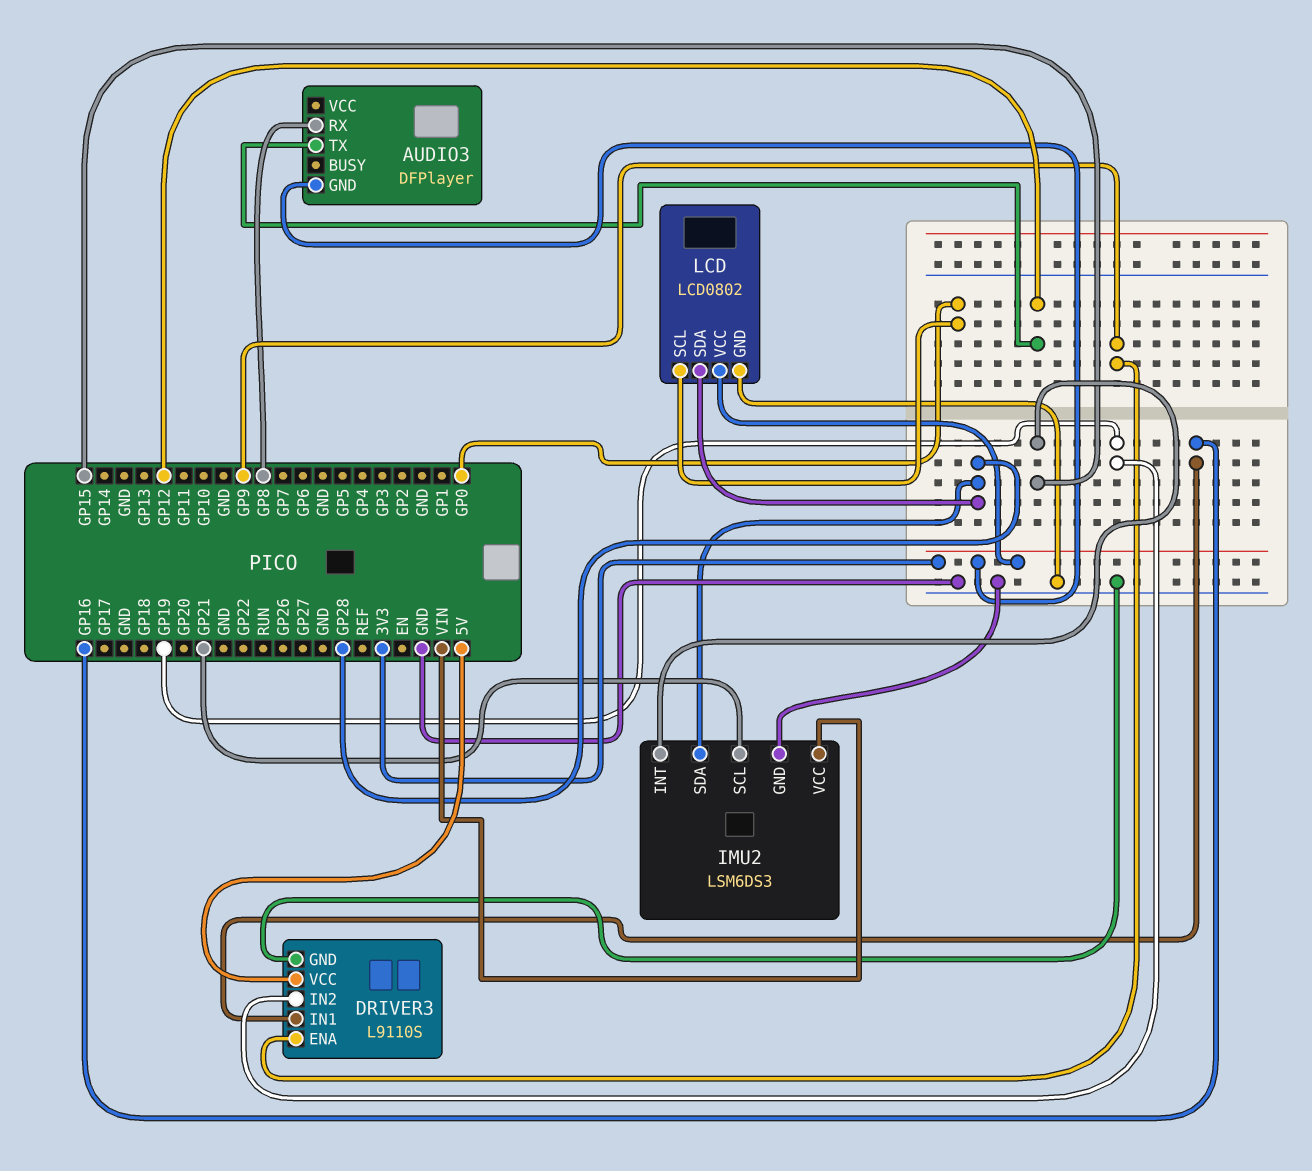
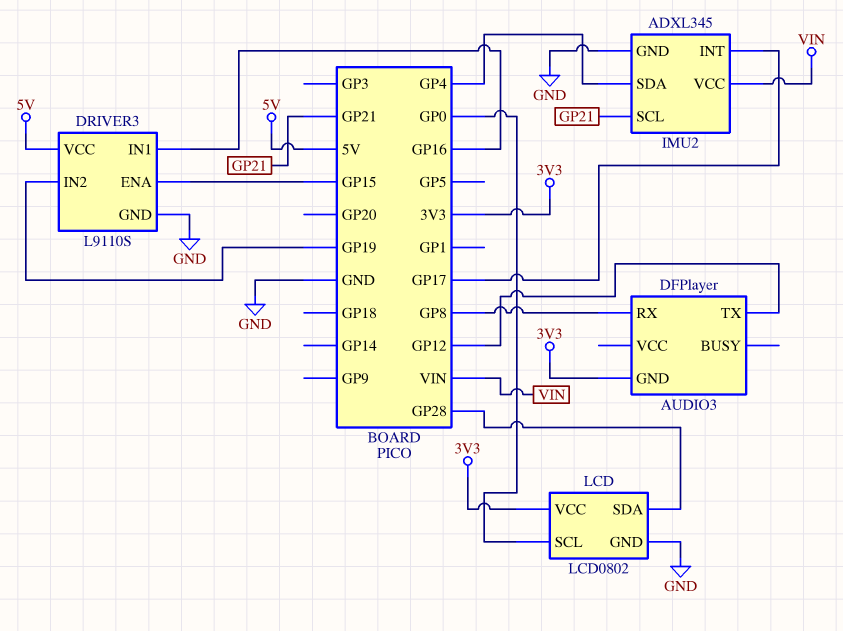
DRIVER3 pin ENA: GP9 -> GP15
IMU2: LSM6DS3 -> ADXL345
IMU2 pin INT: GP15 -> GP17
IMU2 pin SDA: GP28 -> GP4

